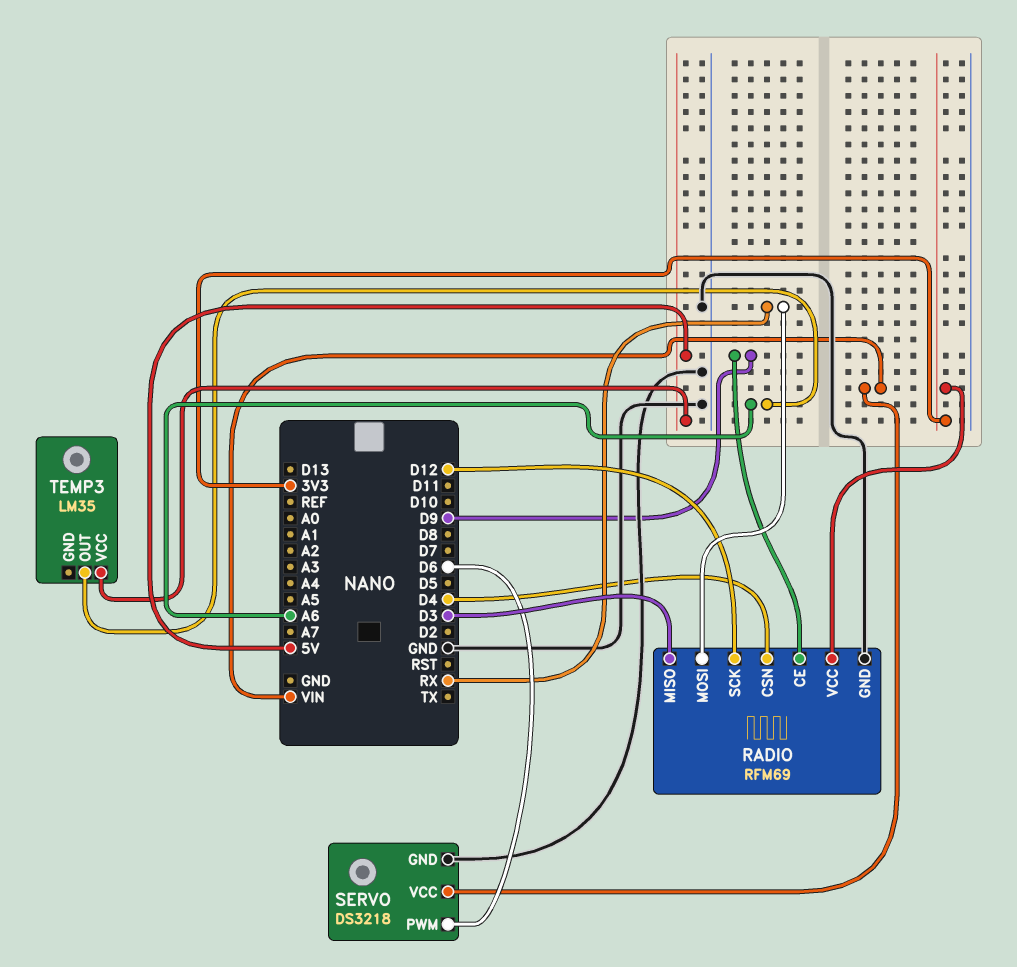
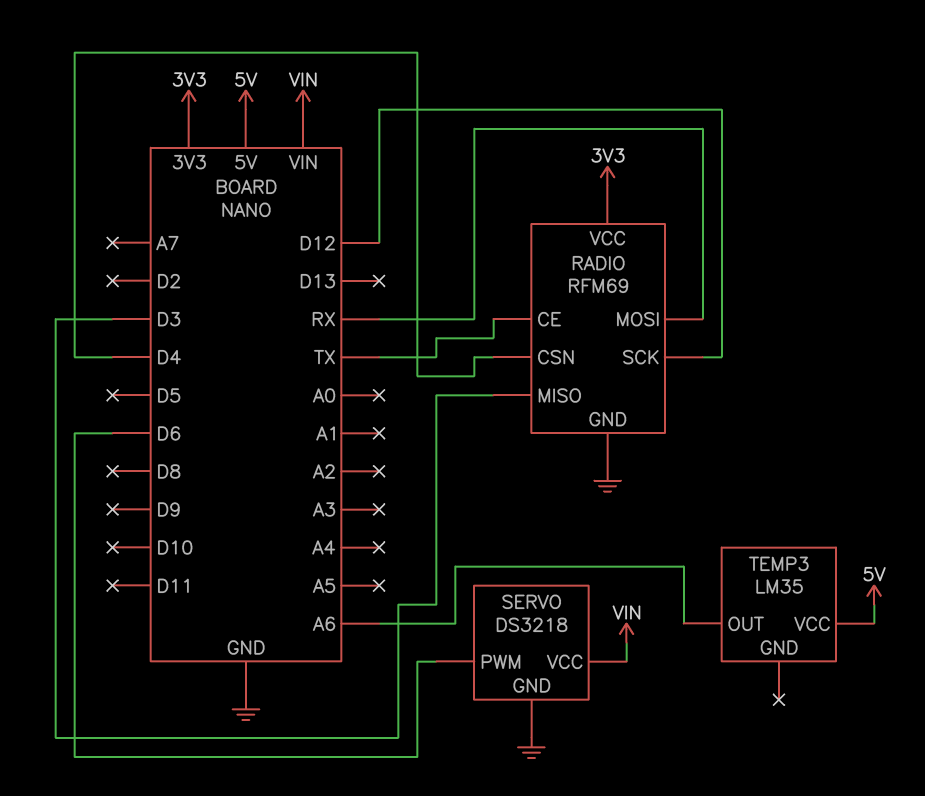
RADIO pin CE: D9 -> TX

